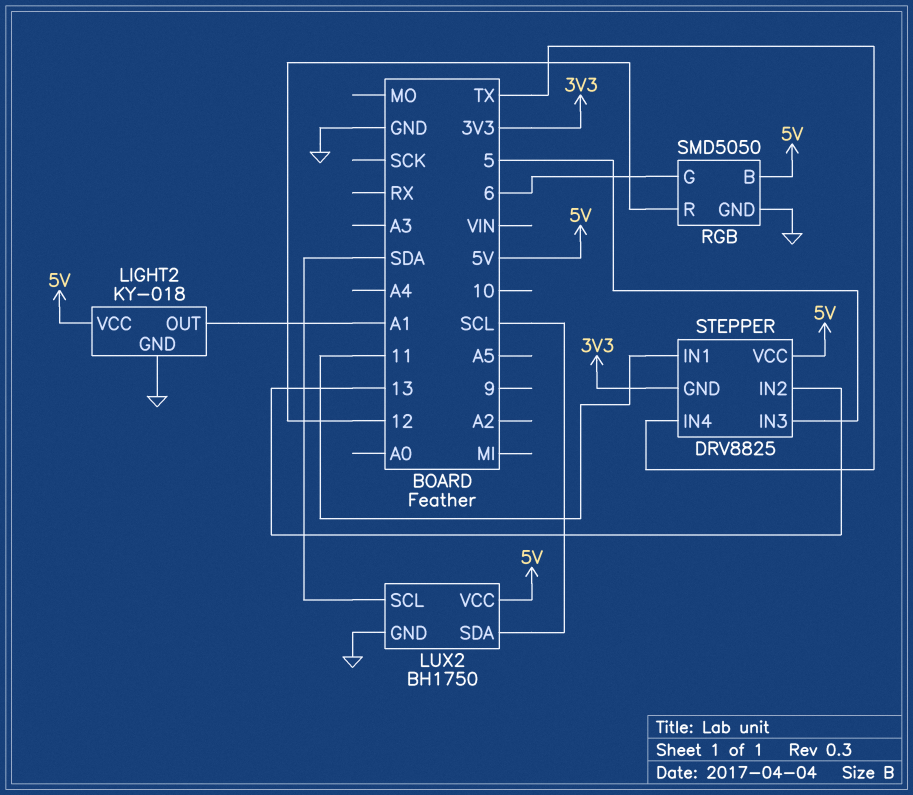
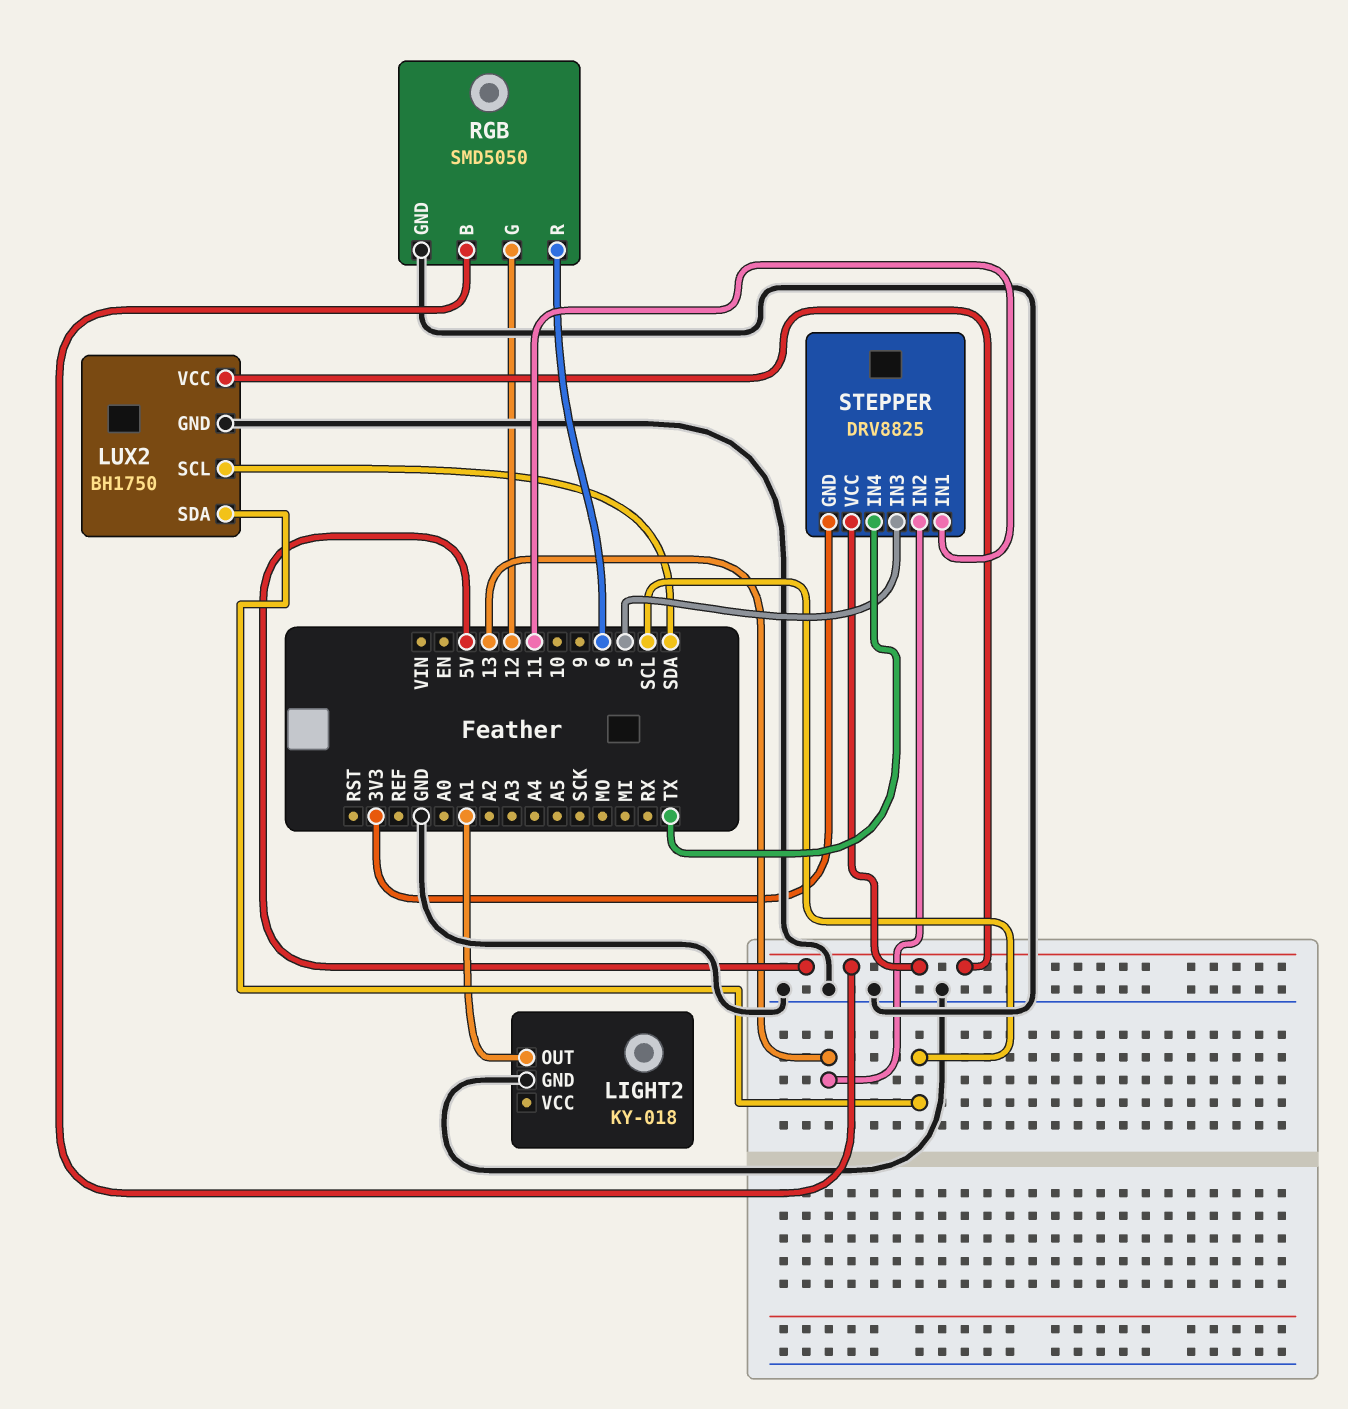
LIGHT2 pin VCC: 5V -> none
RGB pin G: 6 -> 12
RGB pin R: 12 -> 6

